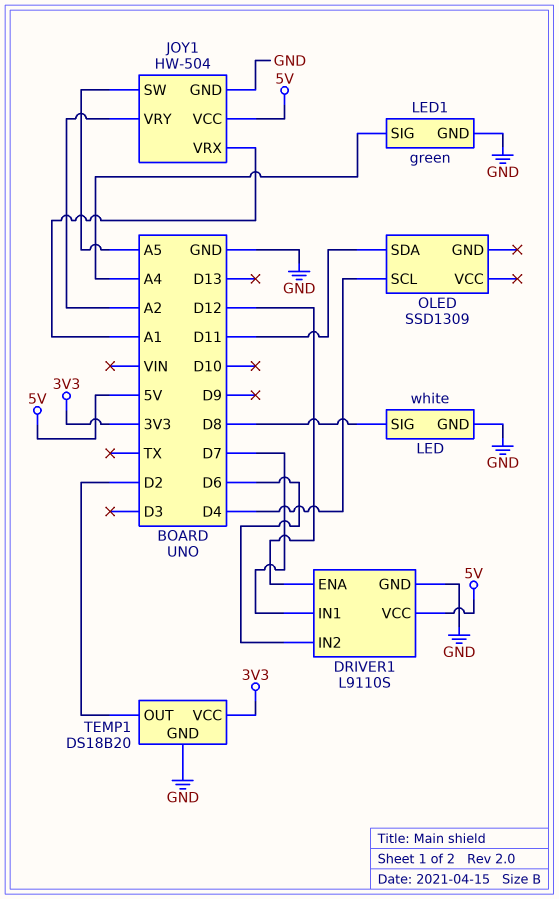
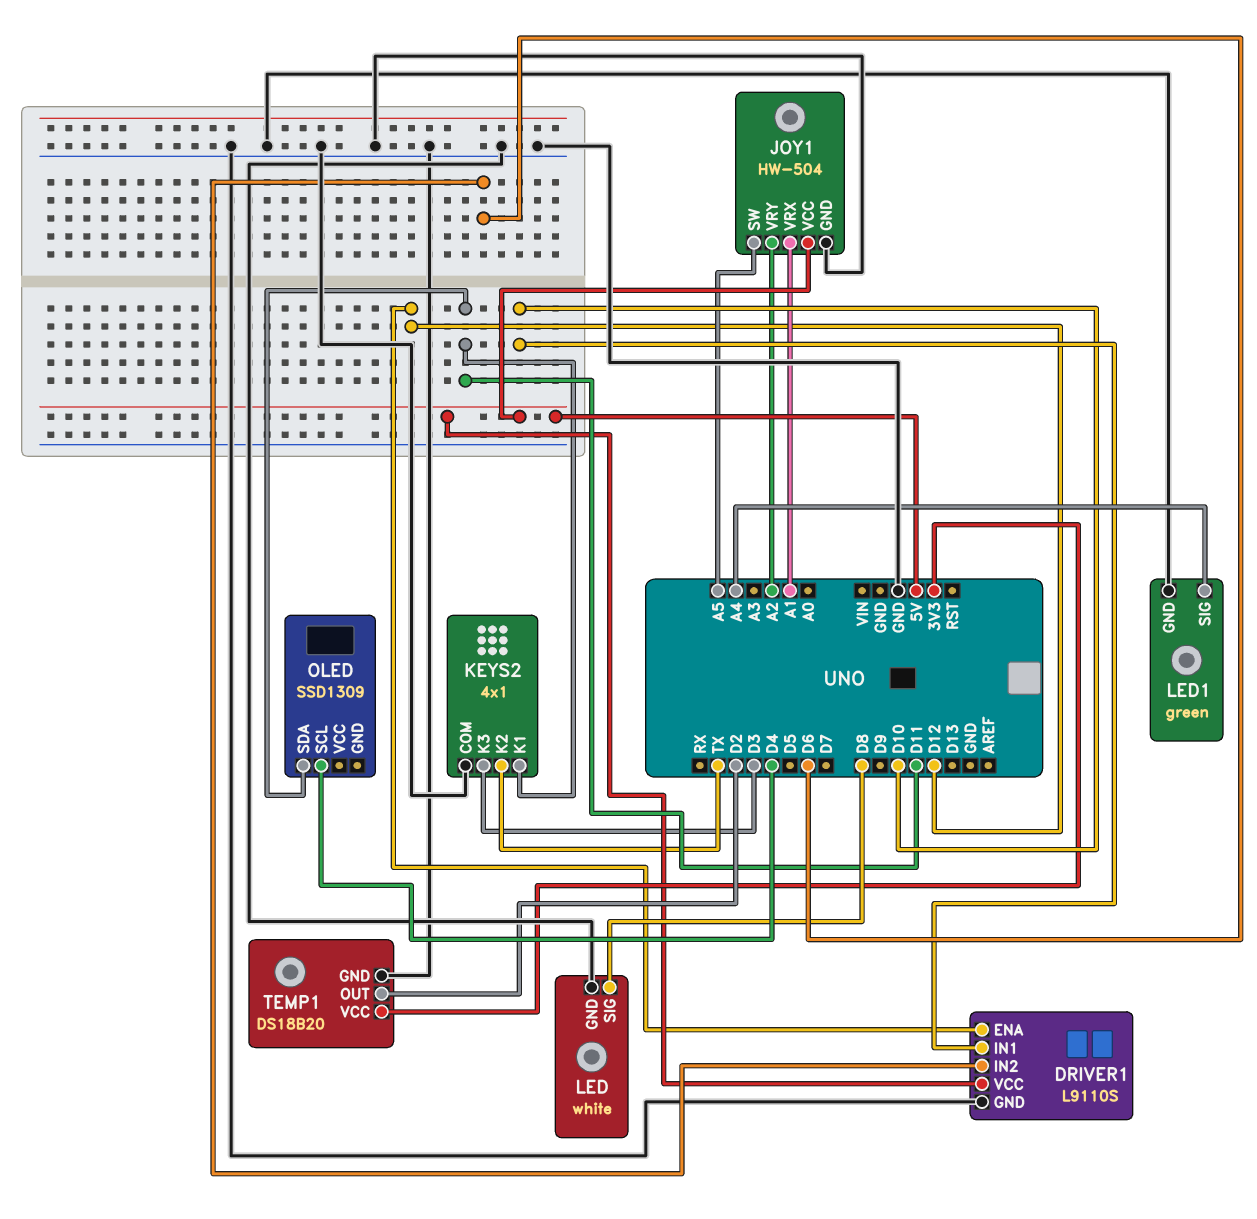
DRIVER1 pin IN1: D7 -> D10
KEYS2: none -> 4x1
KEYS2 pin COM: none -> GND
KEYS2 pin K1: none -> D11
KEYS2 pin K2: none -> TX
KEYS2 pin K3: none -> D3

